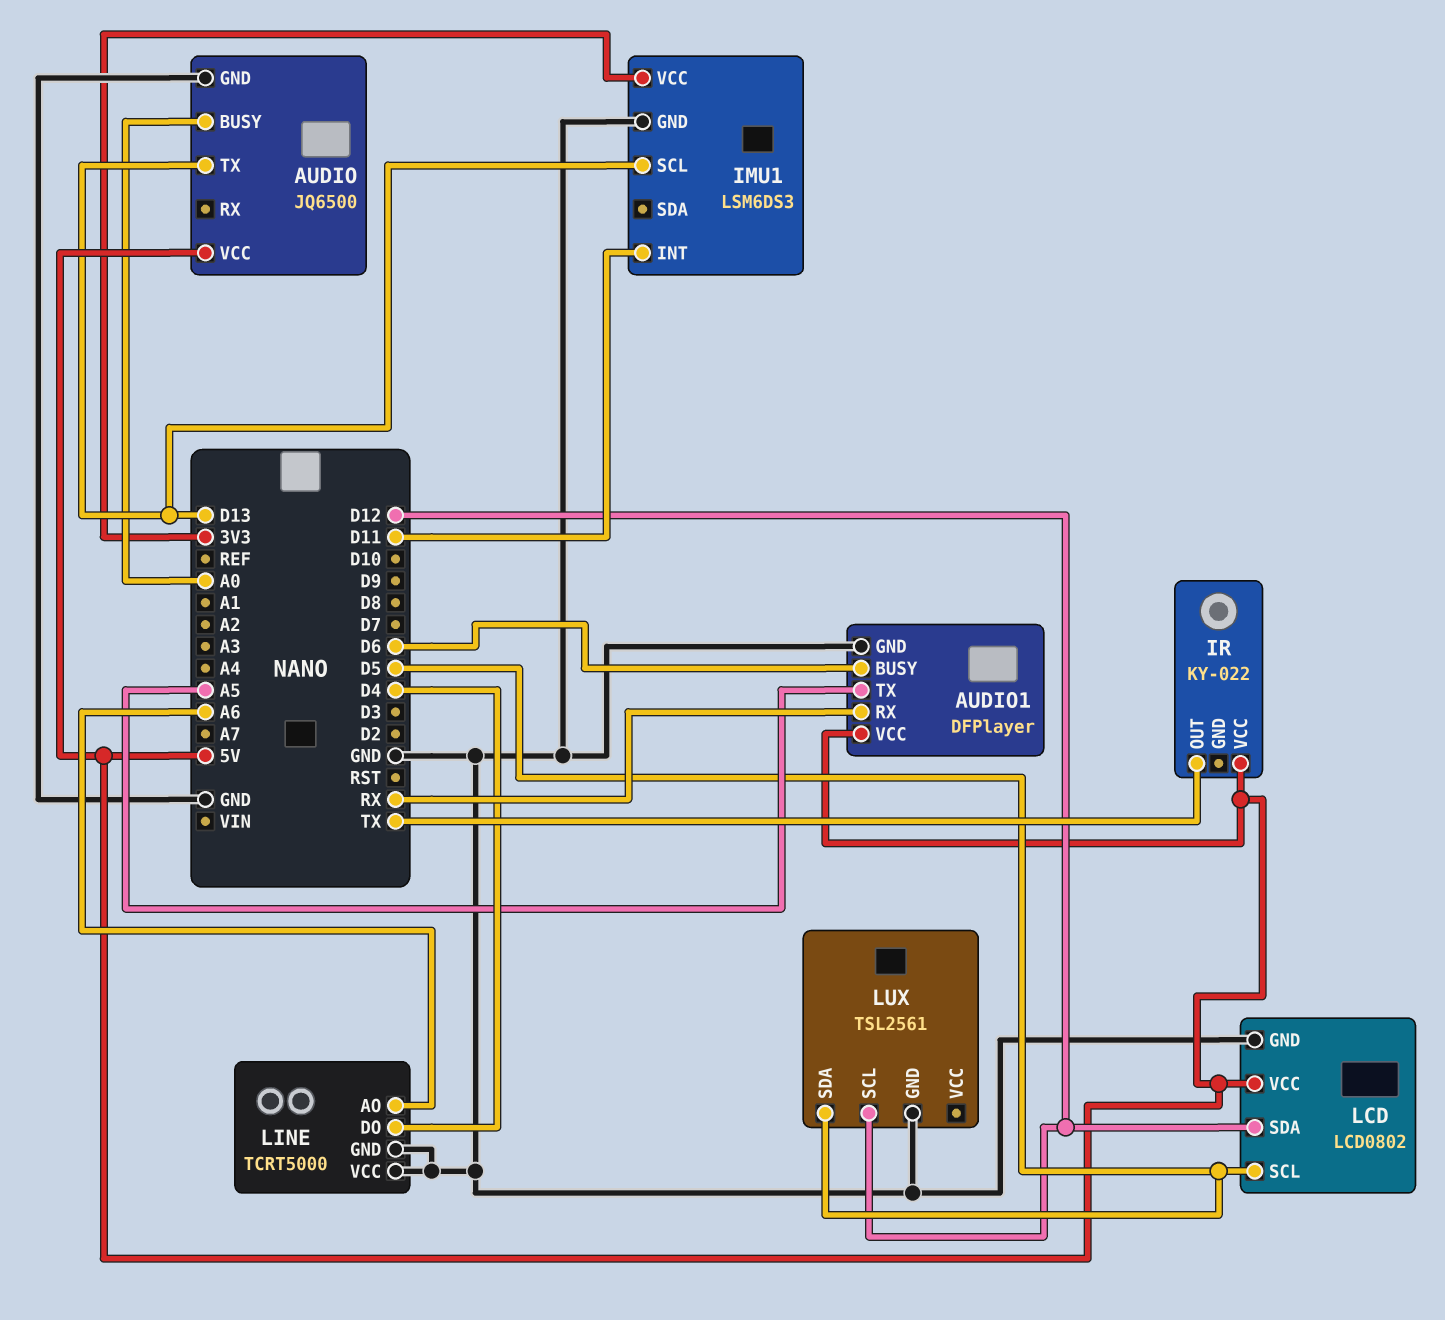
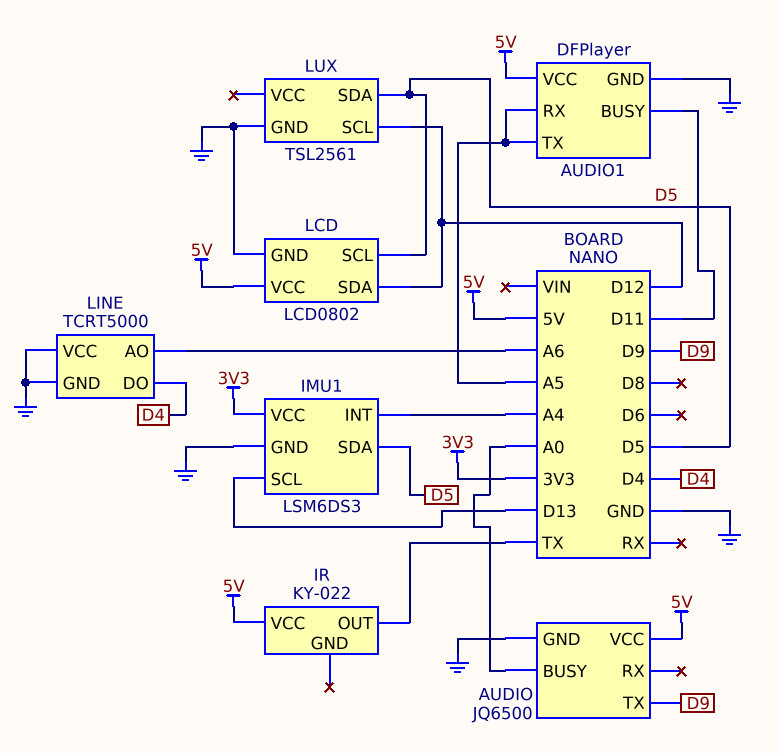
AUDIO pin TX: D13 -> D9
AUDIO1 pin BUSY: D6 -> D11
AUDIO1 pin RX: RX -> A5
IMU1 pin INT: D11 -> A4
IMU1 pin SDA: none -> D5

